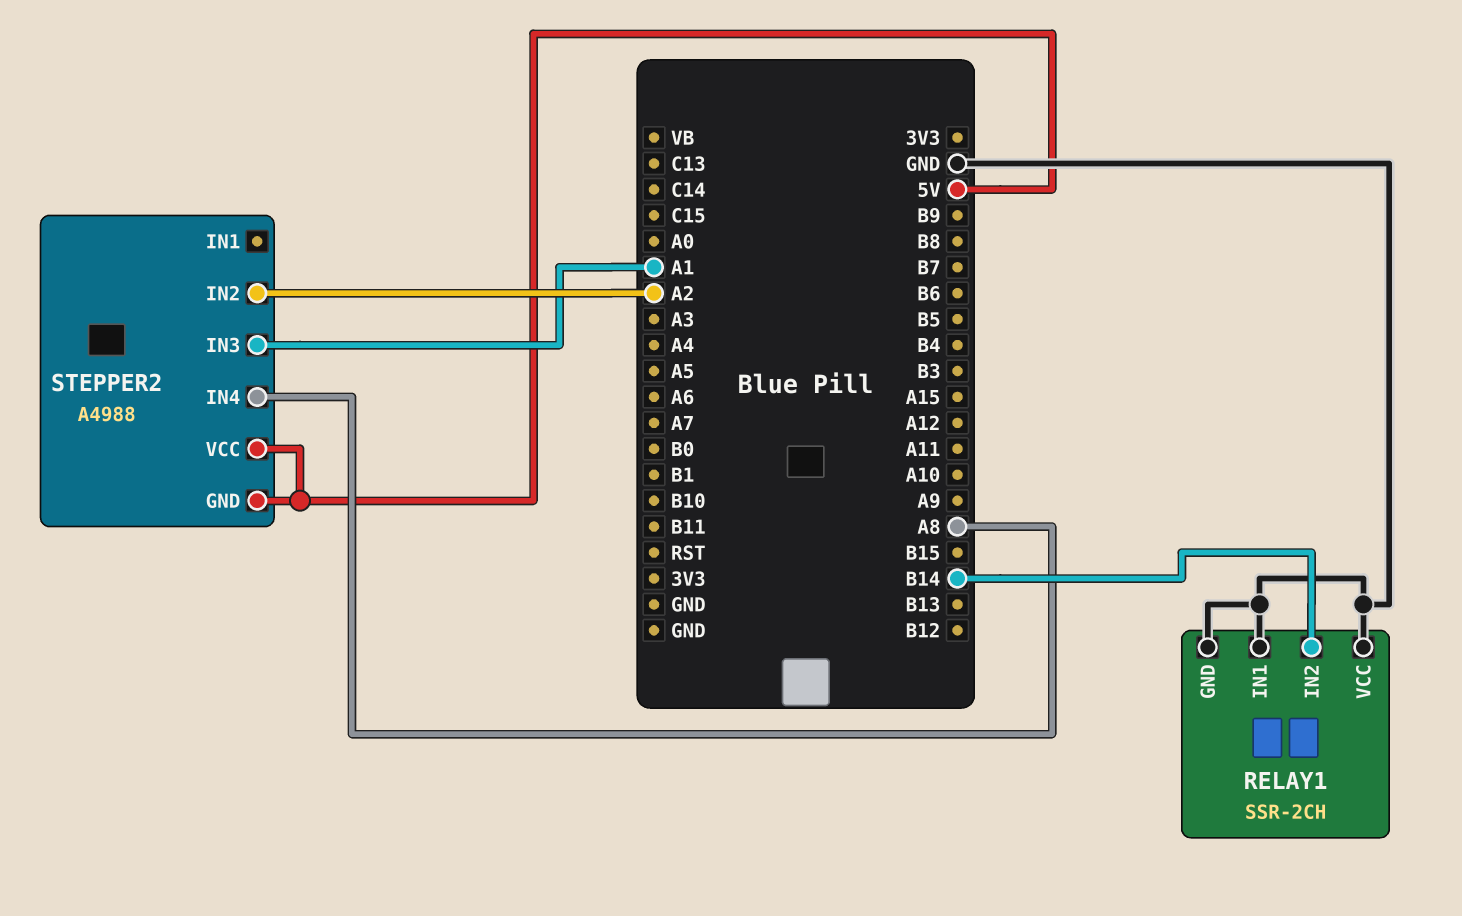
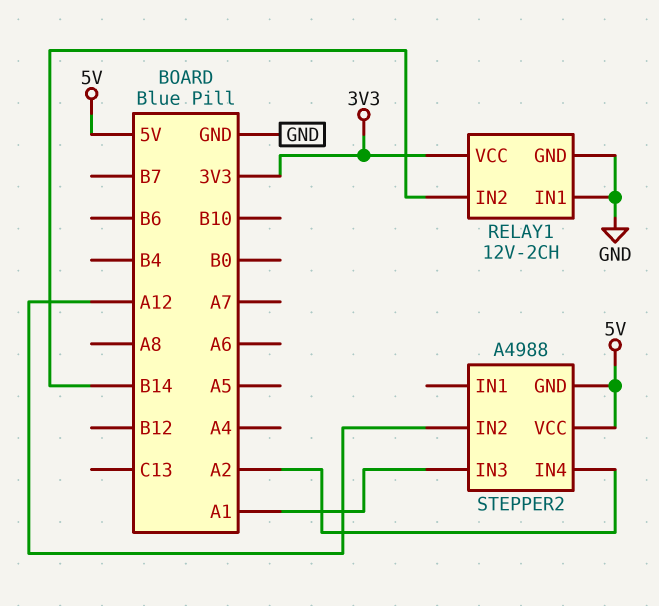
RELAY1: SSR-2CH -> 12V-2CH
RELAY1 pin VCC: GND -> 3V3
STEPPER2 pin IN2: A2 -> A12
STEPPER2 pin IN4: A8 -> A2

